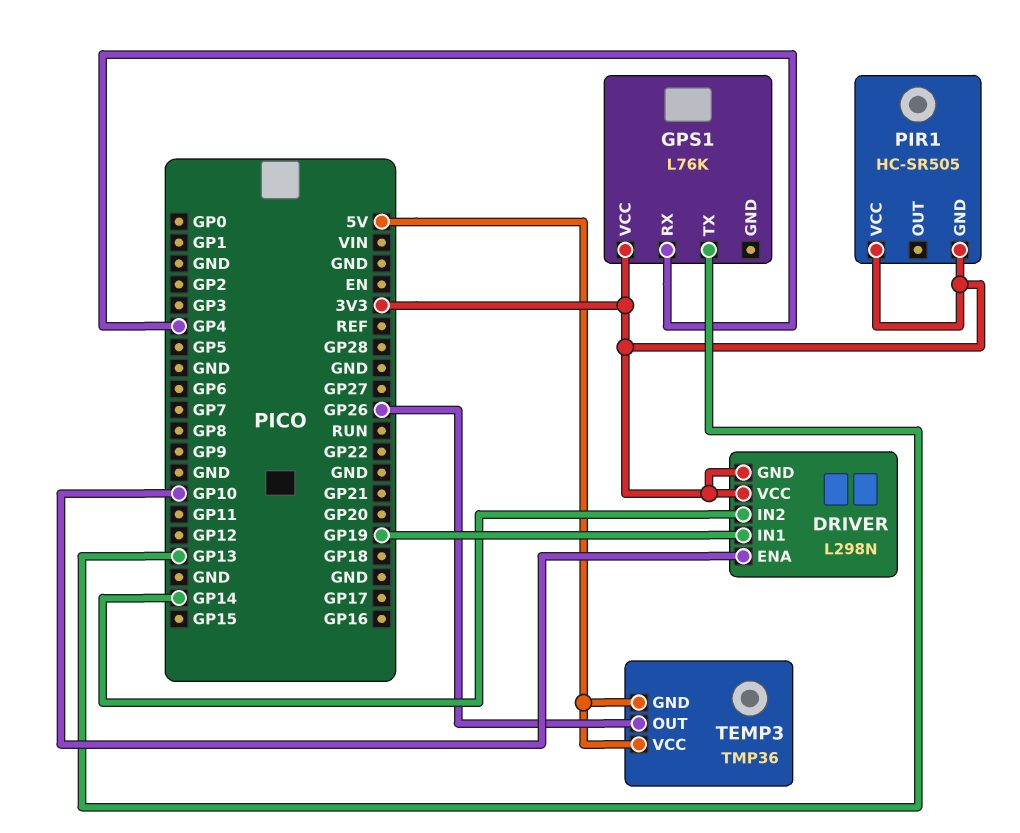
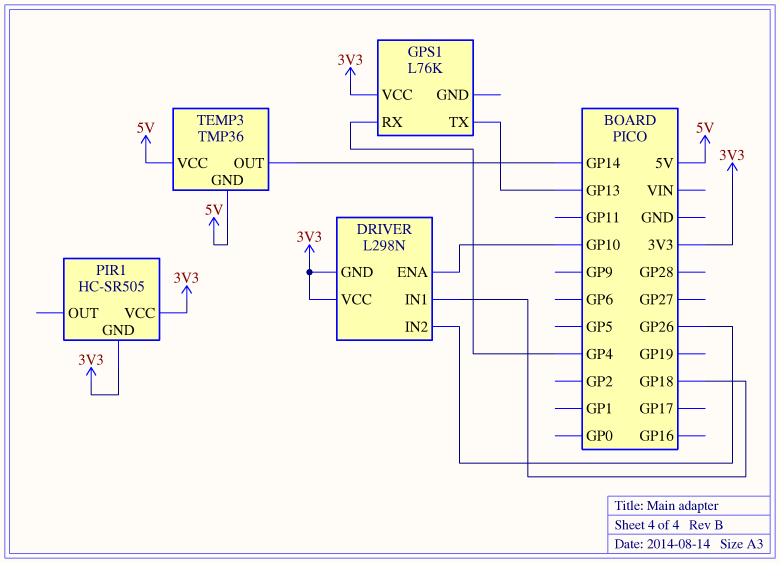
DRIVER pin IN1: GP19 -> GP18
DRIVER pin IN2: GP14 -> GP26
TEMP3 pin OUT: GP26 -> GP14

